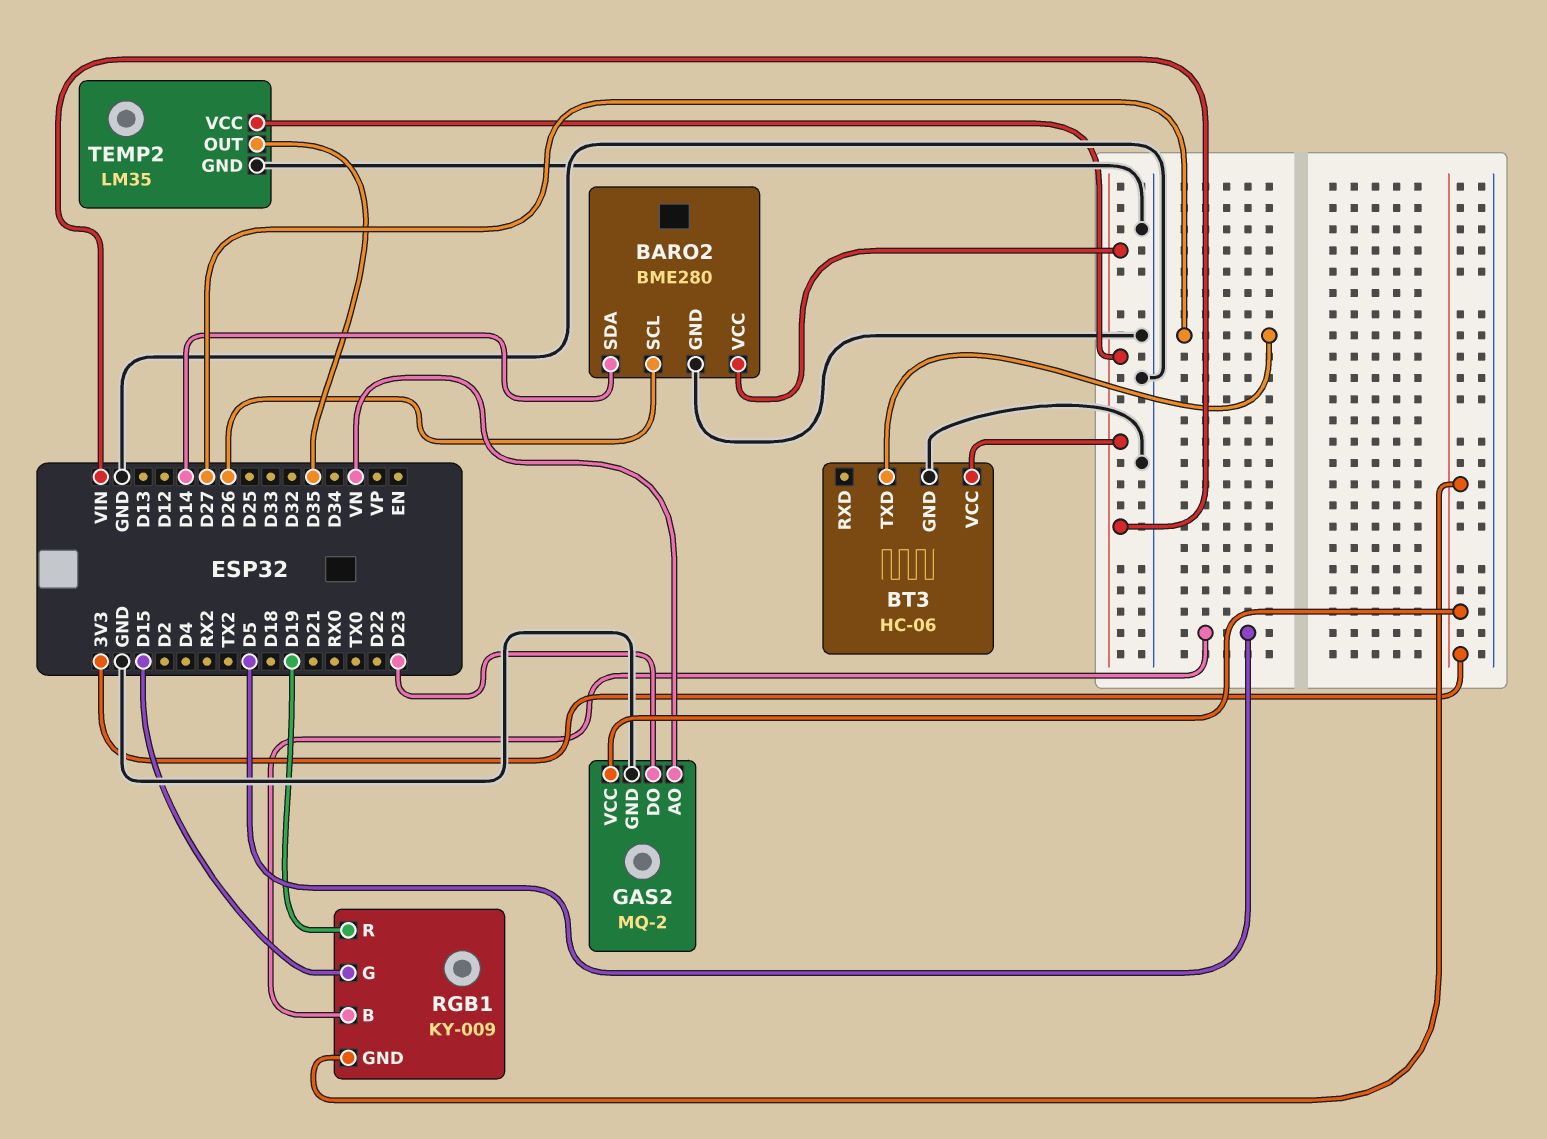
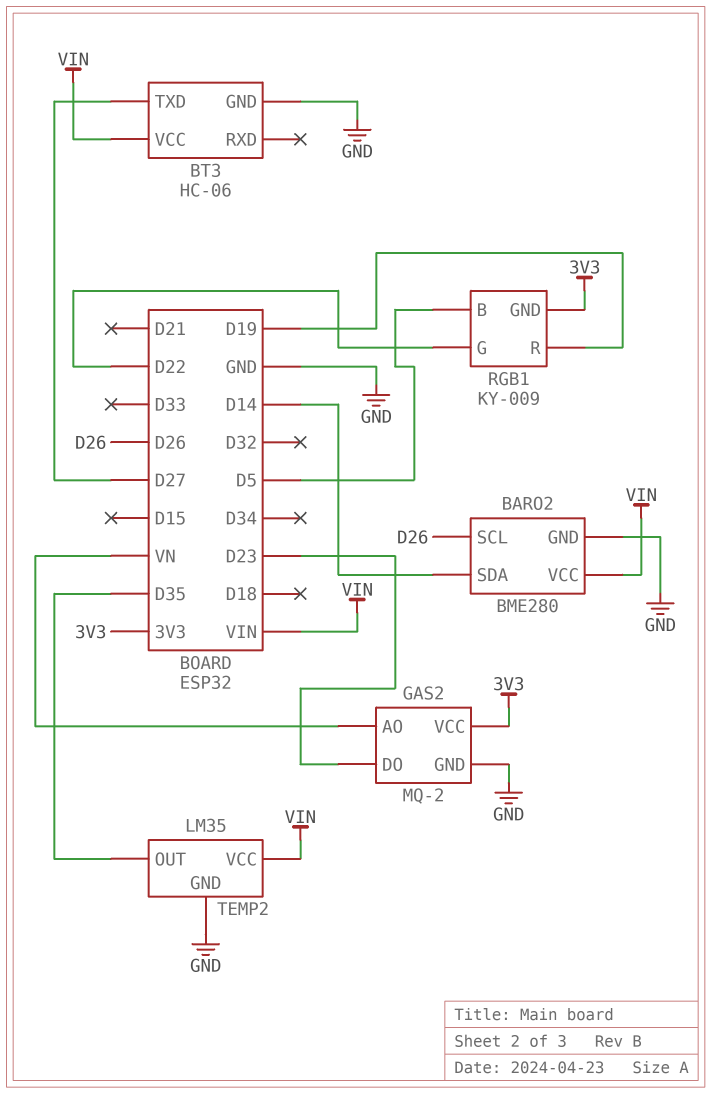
RGB1 pin G: D15 -> D22

